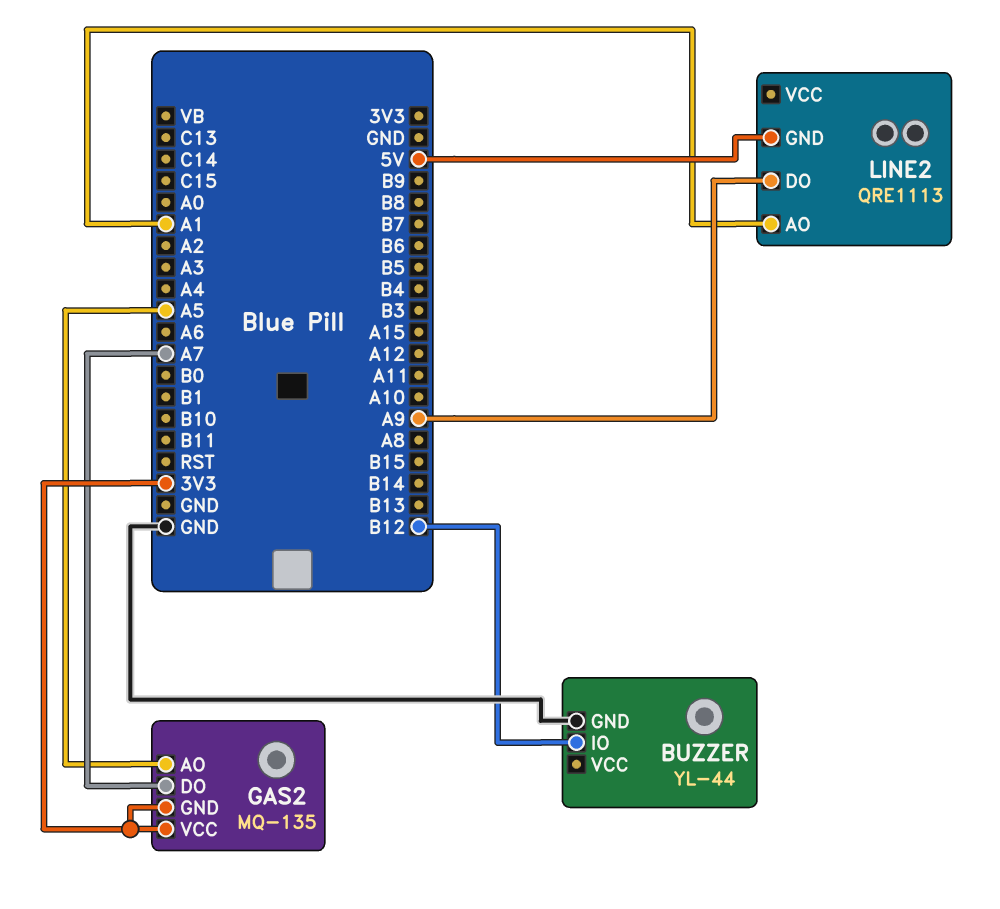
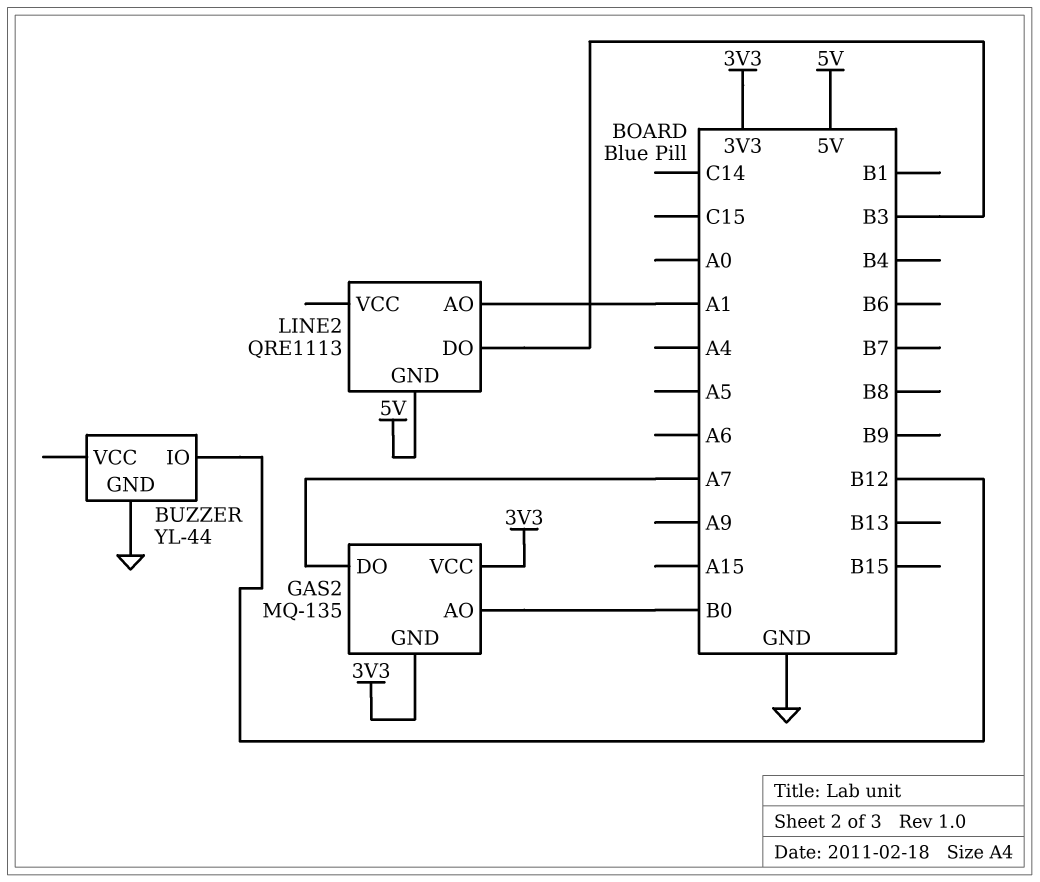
GAS2 pin AO: A5 -> B0
LINE2 pin DO: A9 -> B3

